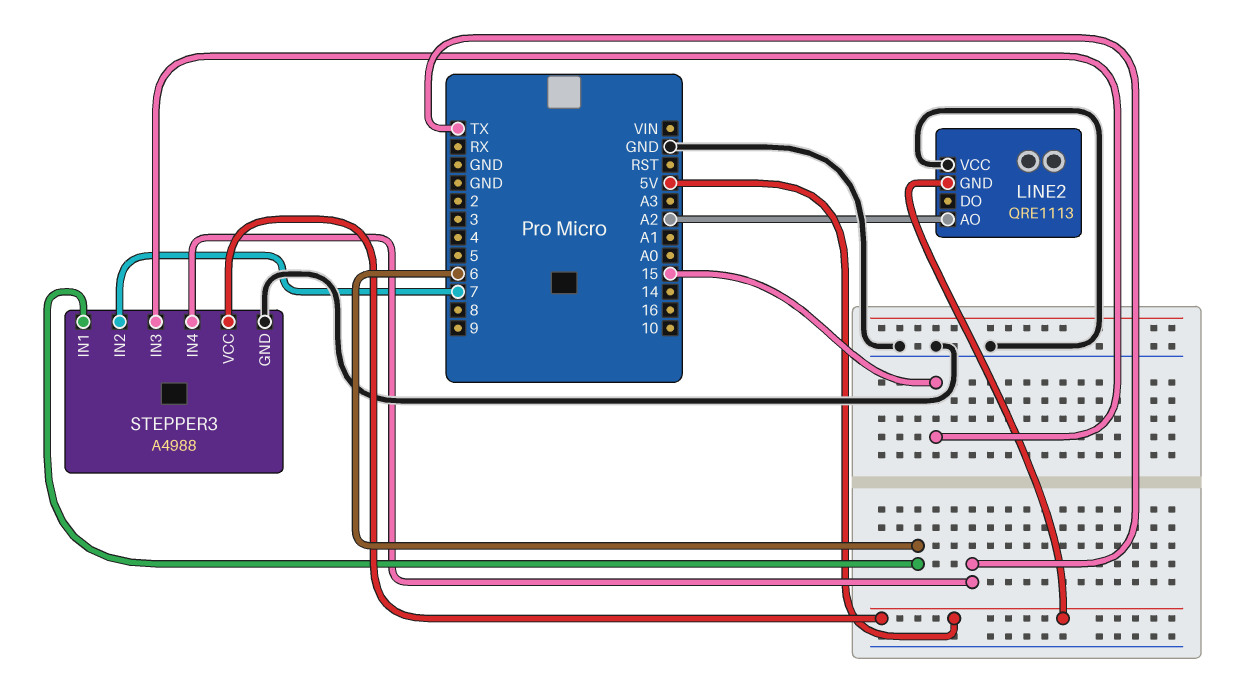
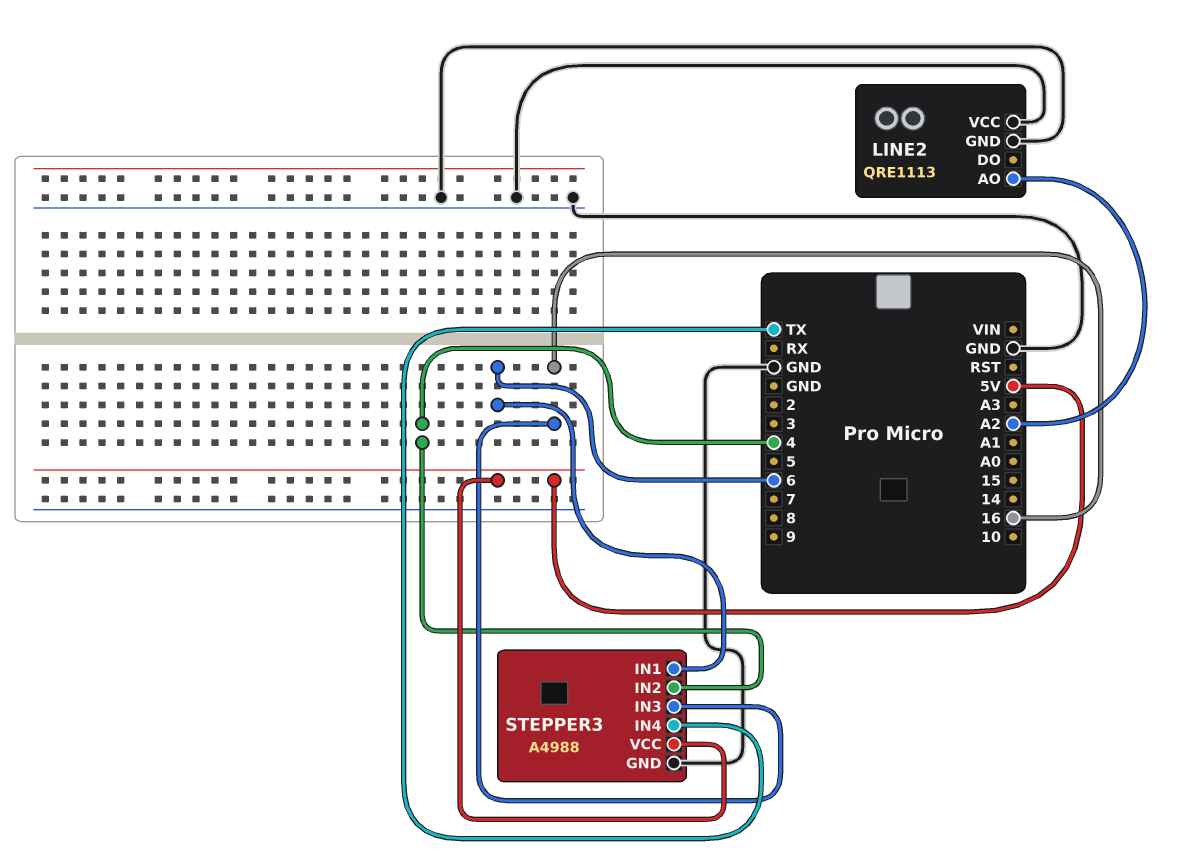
LINE2 pin GND: 5V -> GND
STEPPER3 pin IN2: 7 -> 4
STEPPER3 pin IN3: 15 -> 16

